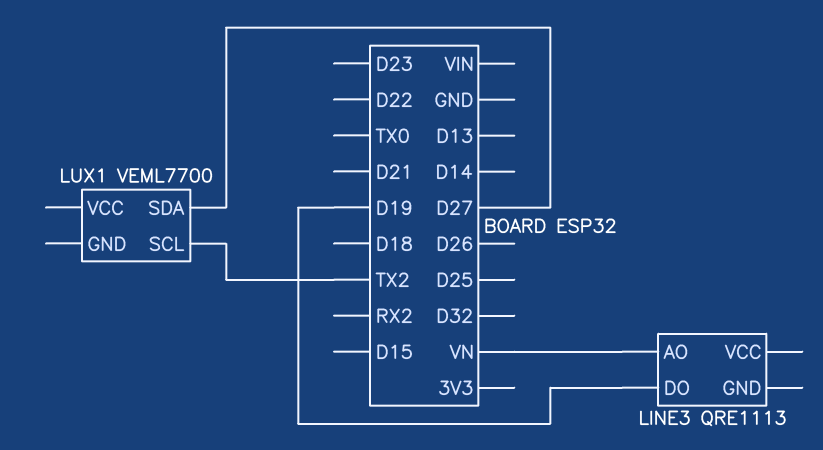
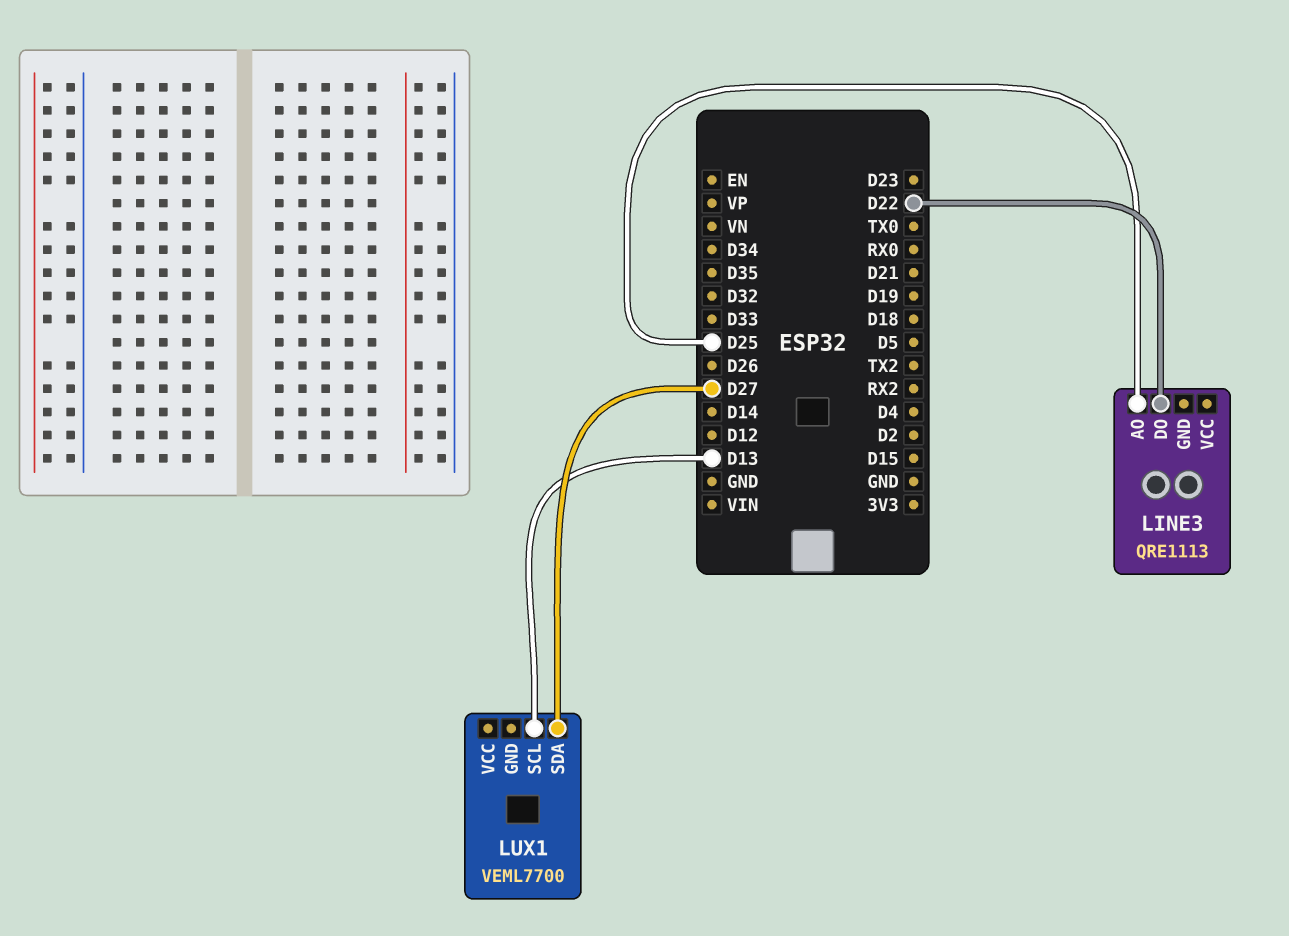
LINE3 pin AO: VN -> D25
LINE3 pin DO: D19 -> D22
LUX1 pin SCL: TX2 -> D13

